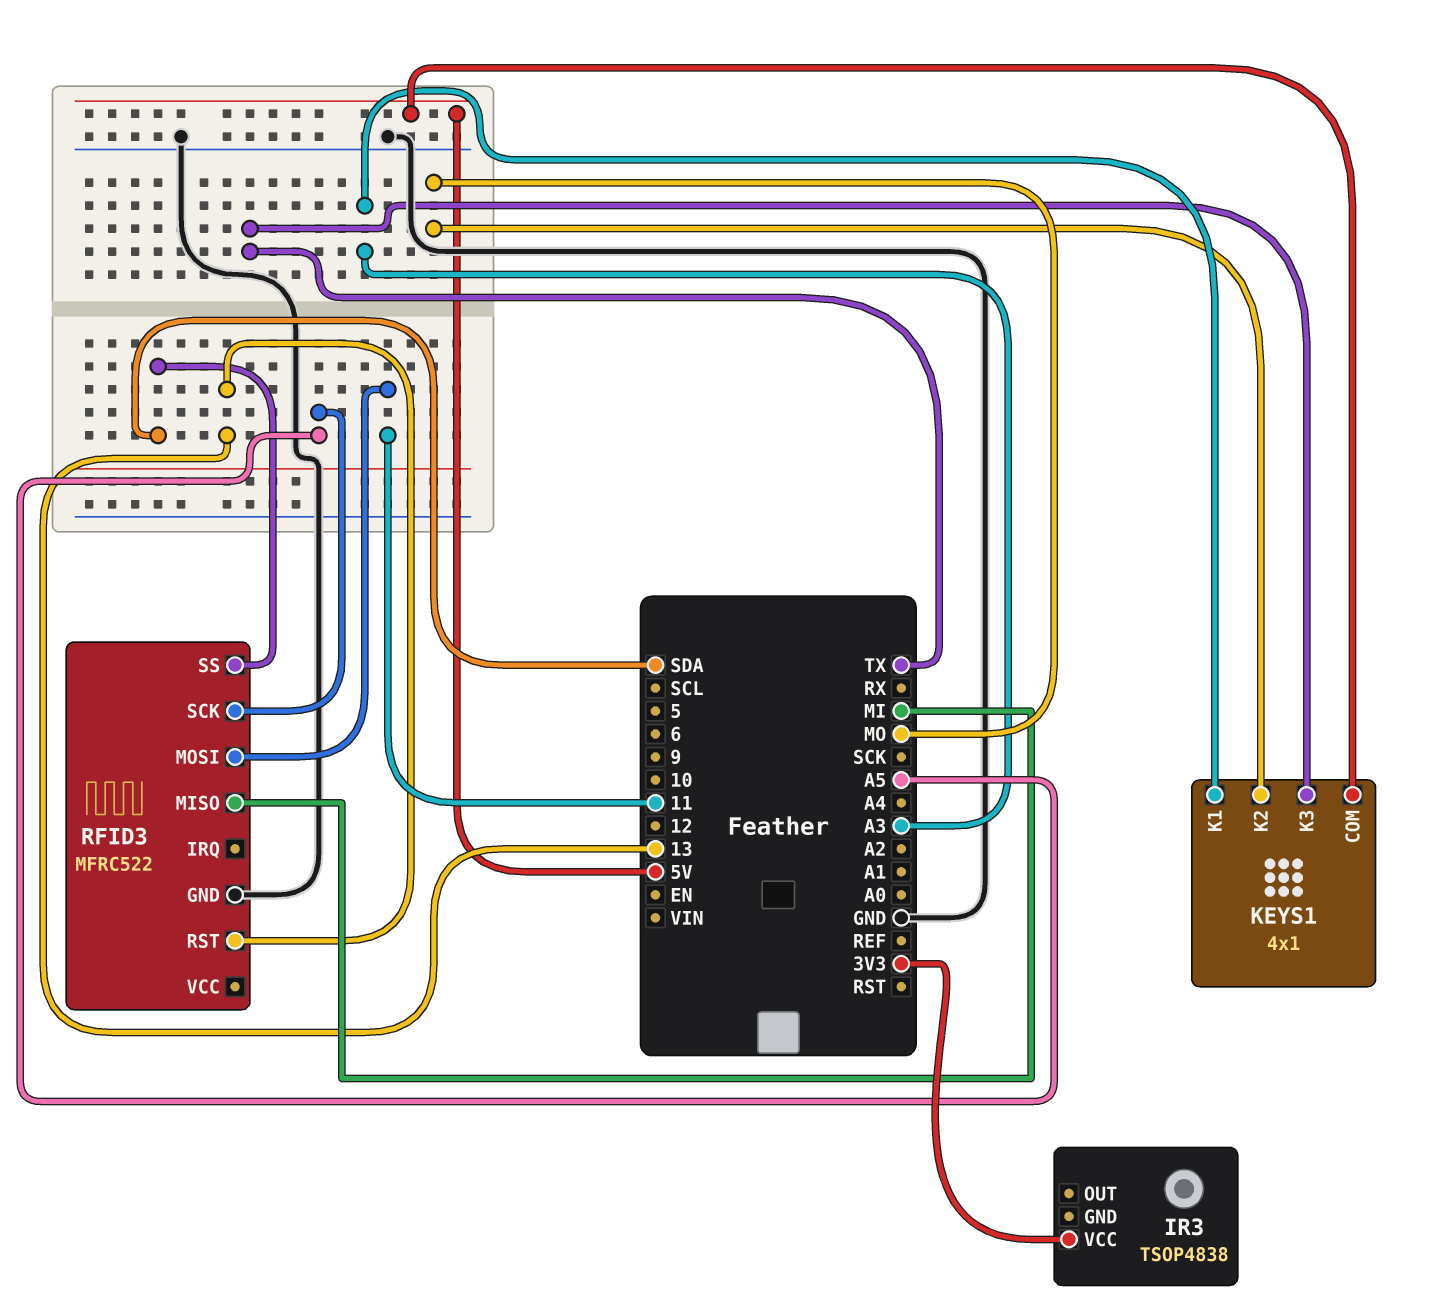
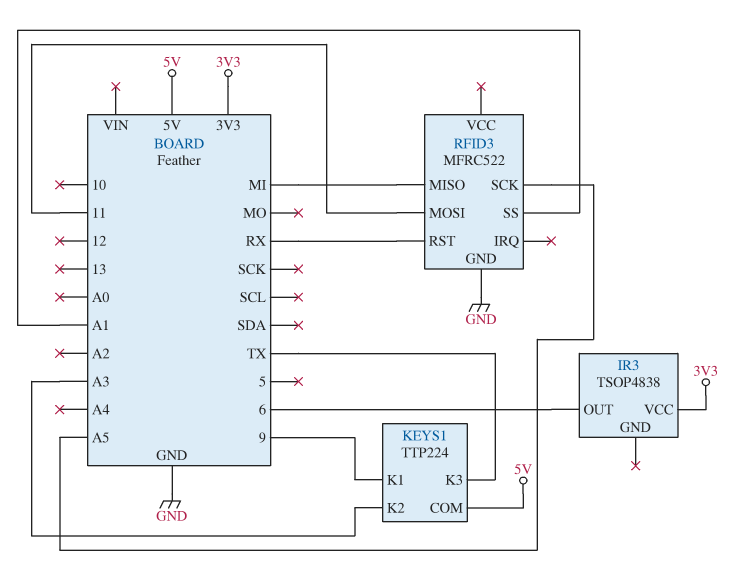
IR3 pin OUT: none -> 6
KEYS1: 4x1 -> TTP224
KEYS1 pin K1: A3 -> 9
KEYS1 pin K2: MO -> A3
RFID3 pin RST: 13 -> RX
RFID3 pin SS: SDA -> A1

